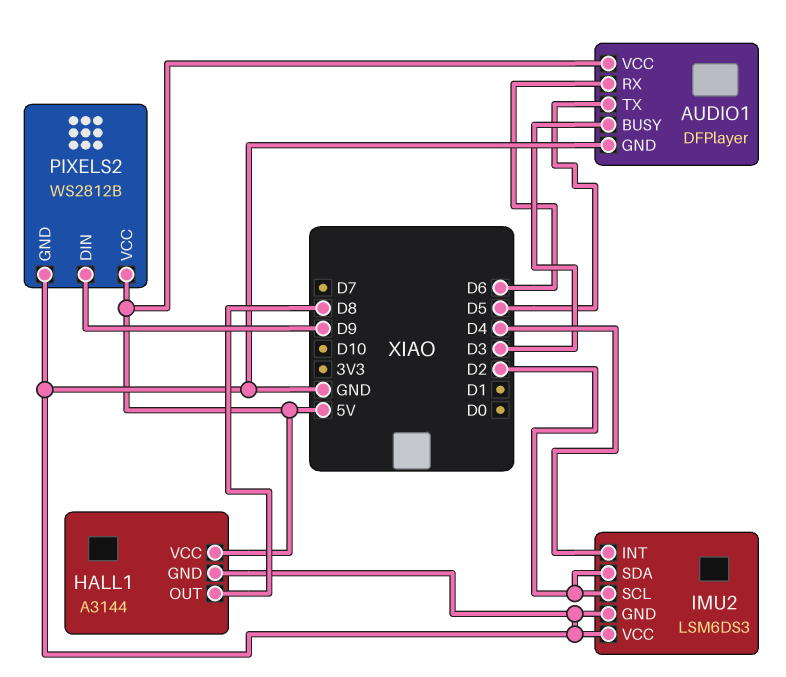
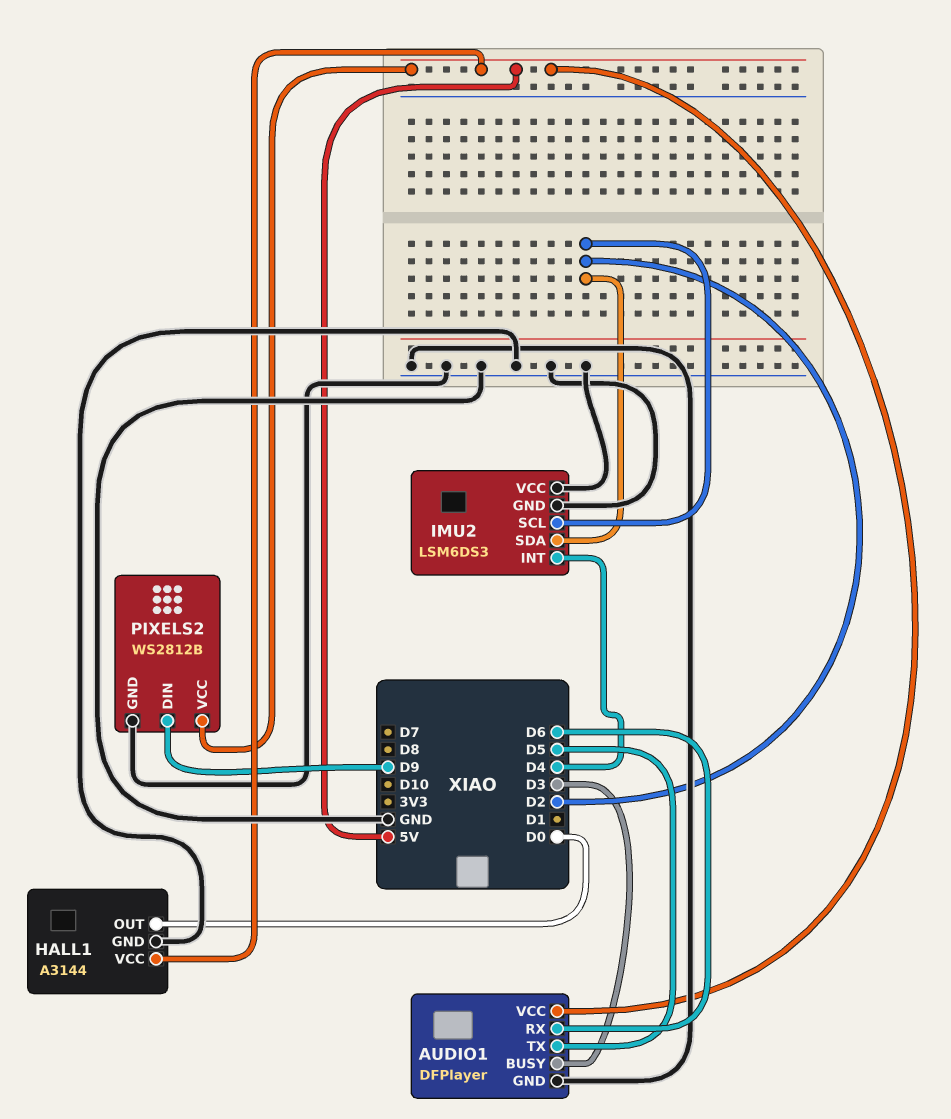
HALL1 pin OUT: D8 -> D0

